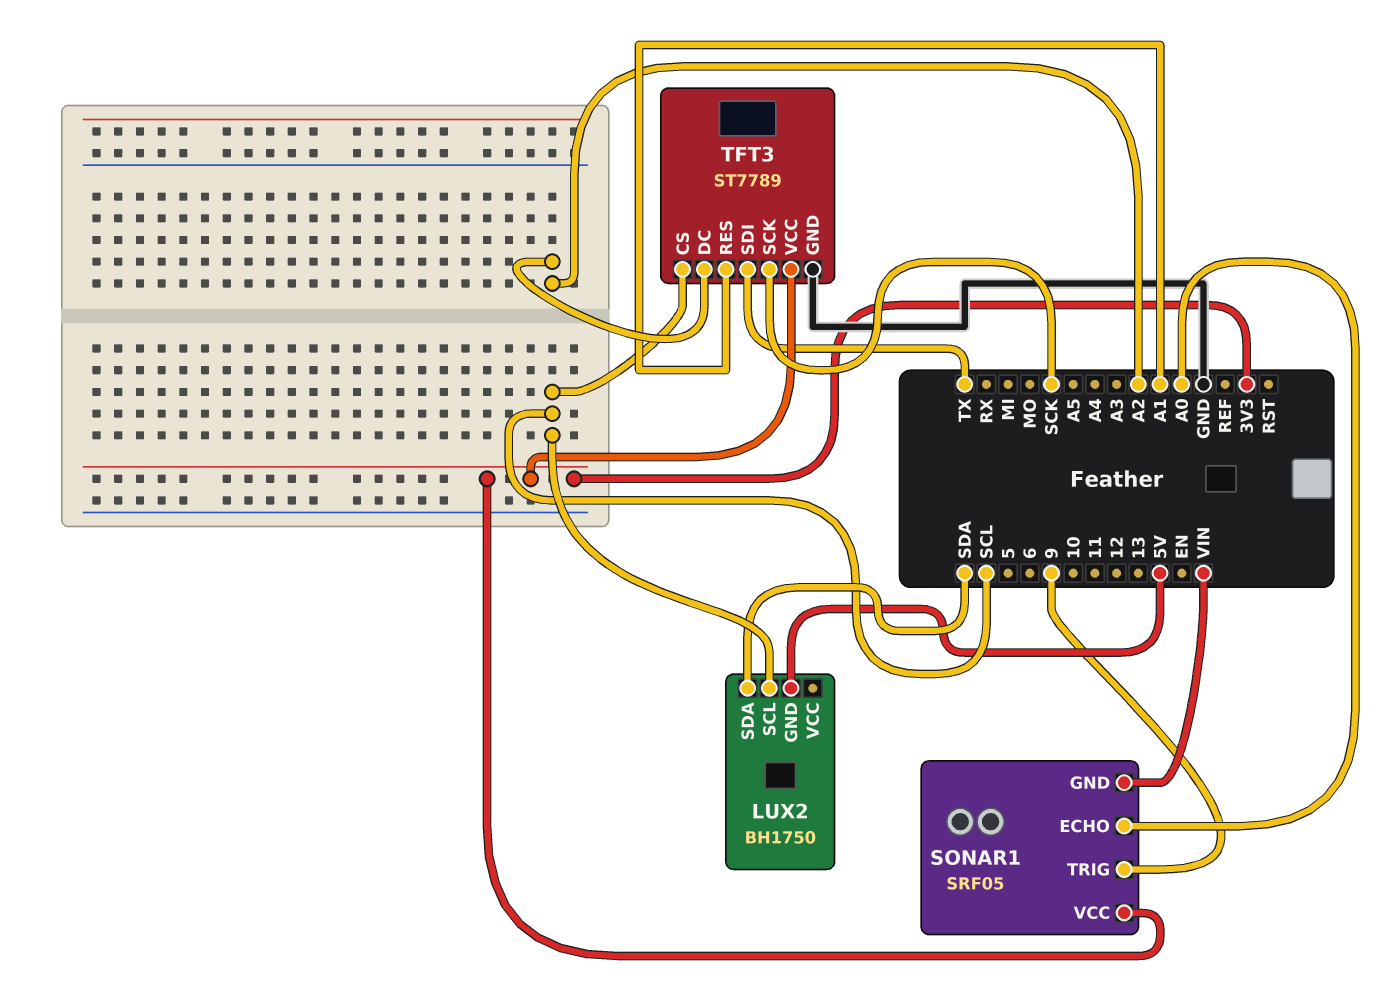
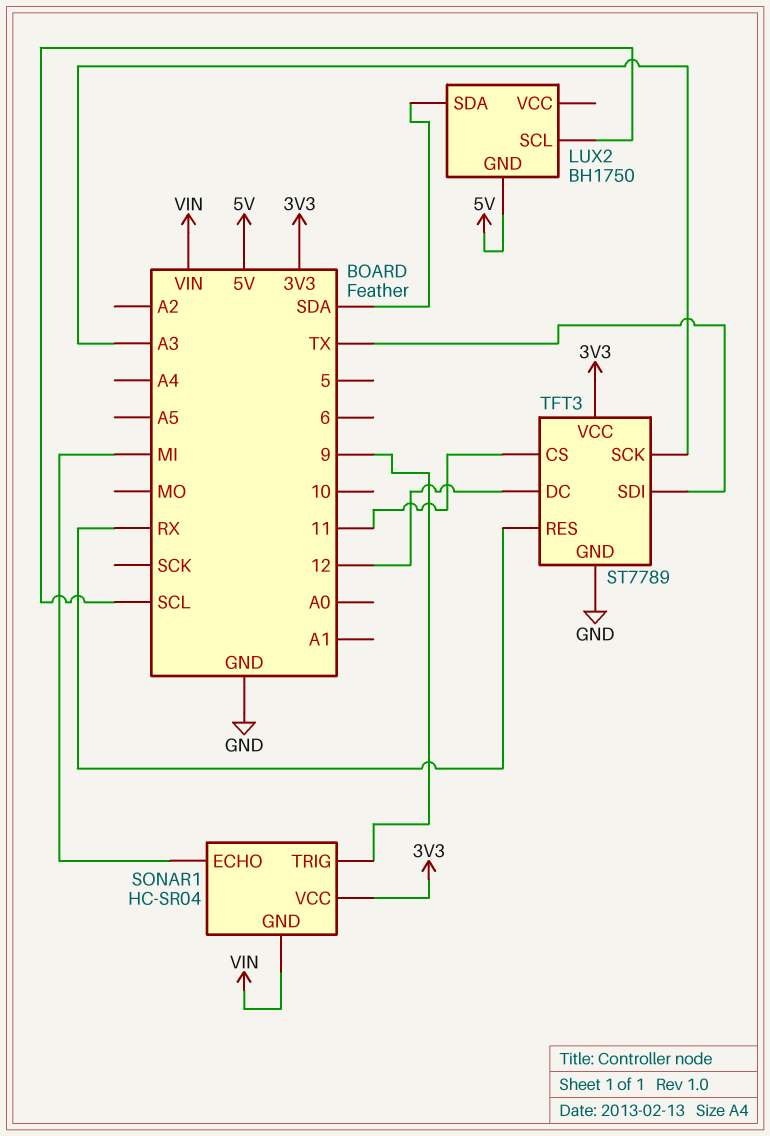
SONAR1: SRF05 -> HC-SR04
SONAR1 pin ECHO: A0 -> MI
TFT3 pin CS: SCL -> 11
TFT3 pin DC: A2 -> 12
TFT3 pin RES: A1 -> RX
TFT3 pin SCK: SCK -> A3

